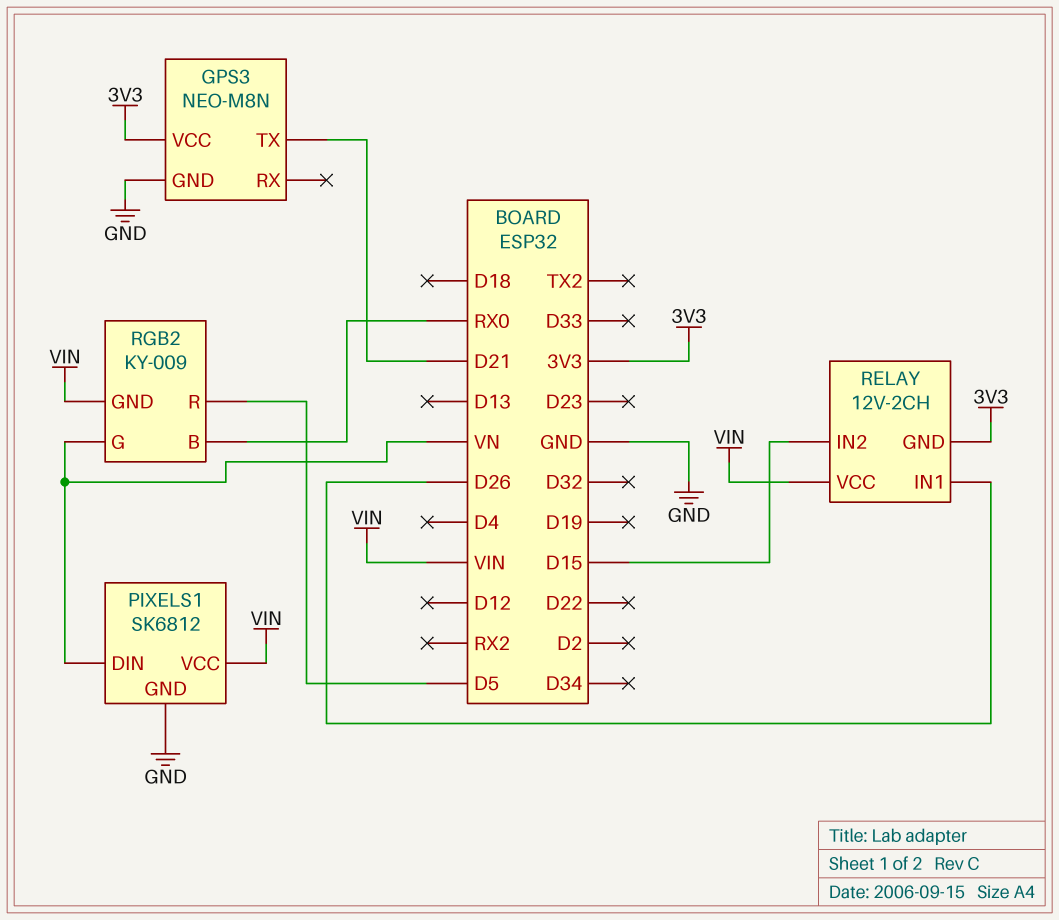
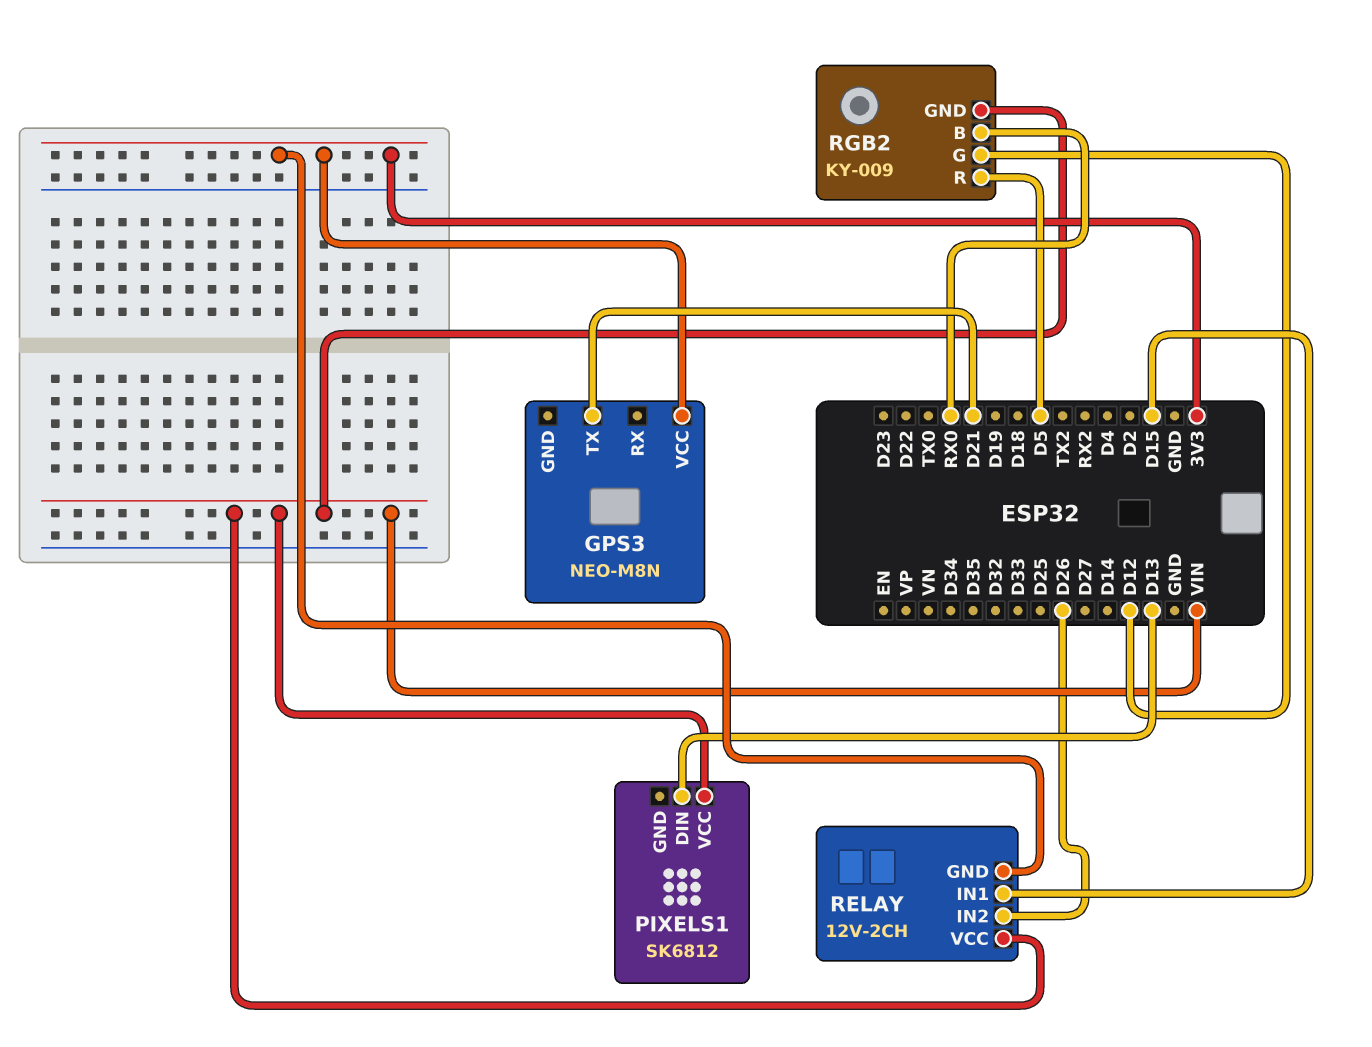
GPS3 pin GND: GND -> none
PIXELS1 pin DIN: VN -> D13
PIXELS1 pin GND: GND -> none
RELAY pin IN1: D26 -> D15
RELAY pin IN2: D15 -> D26
RGB2 pin G: VN -> D12

